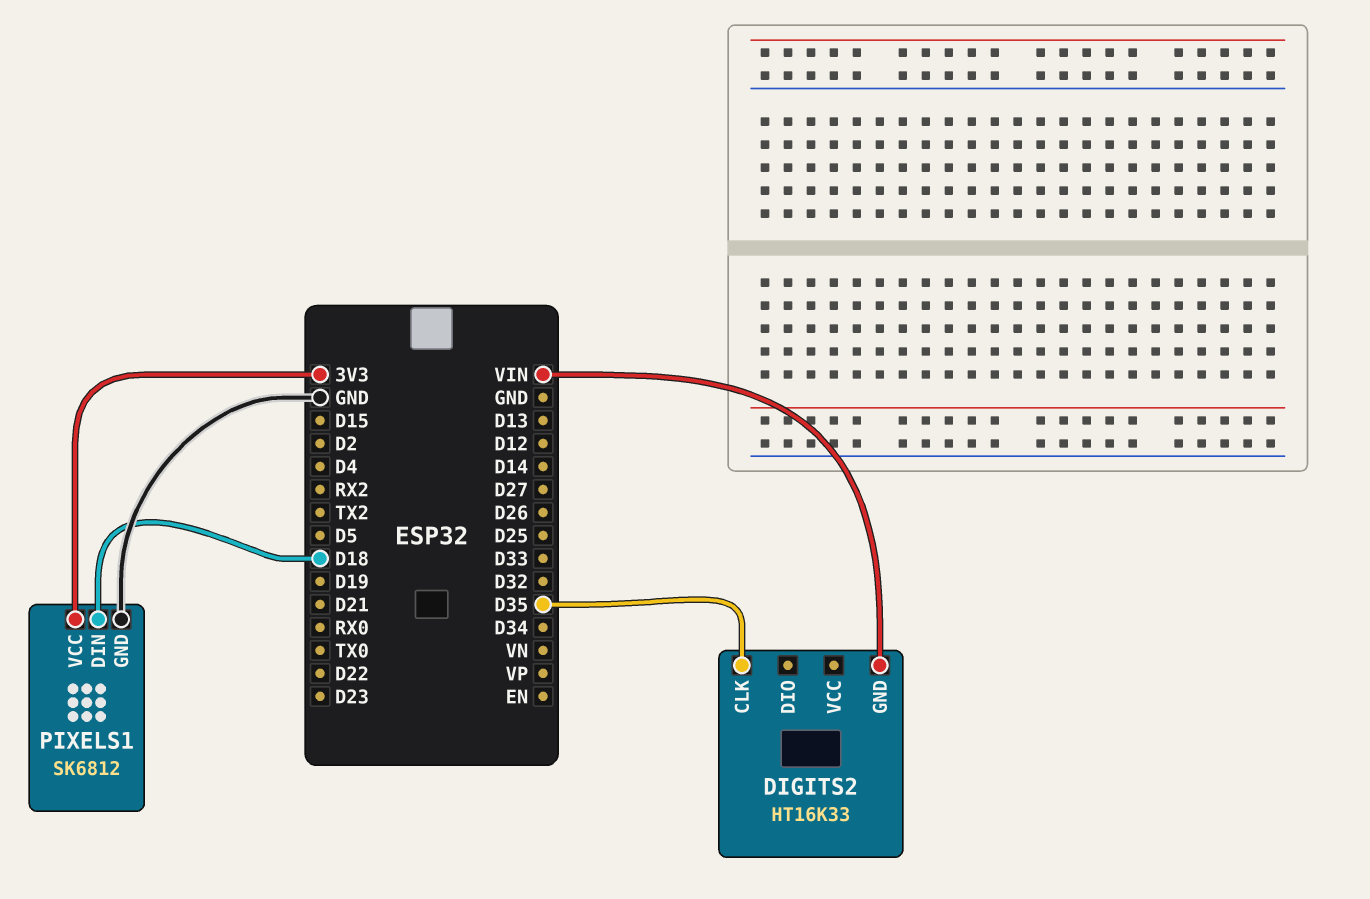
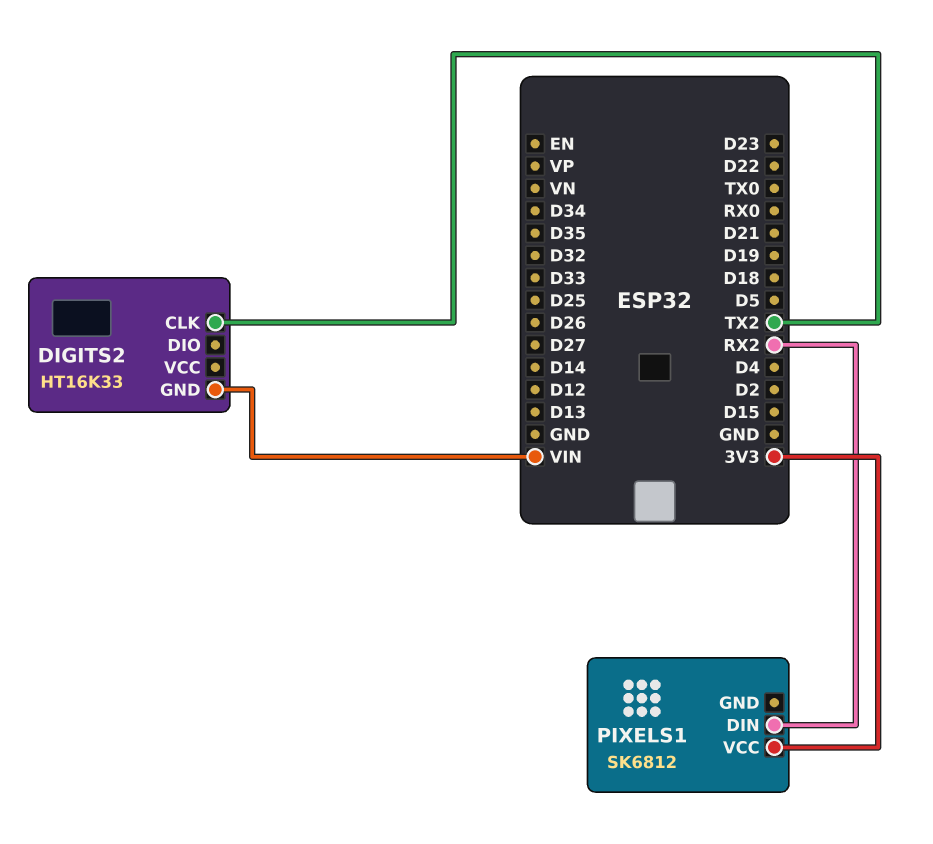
DIGITS2 pin CLK: D35 -> TX2
PIXELS1 pin DIN: D18 -> RX2
PIXELS1 pin GND: GND -> none

